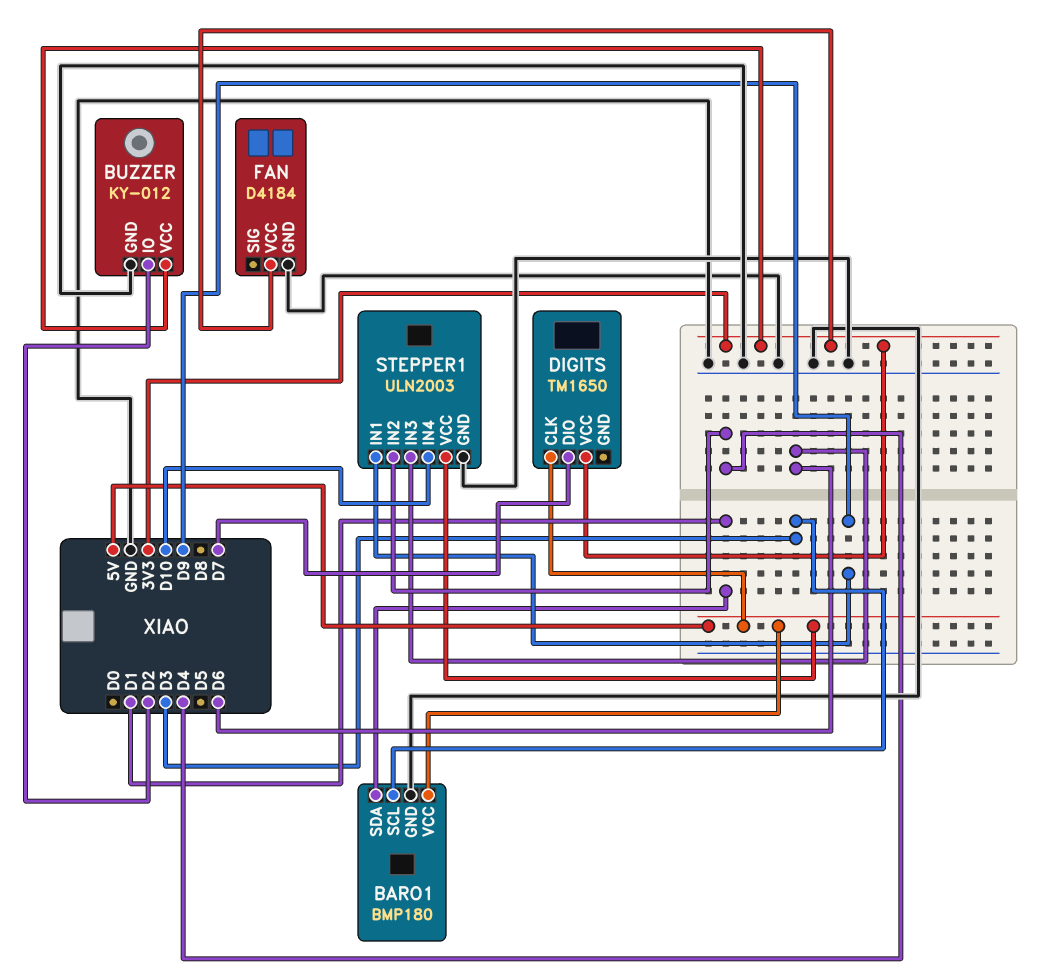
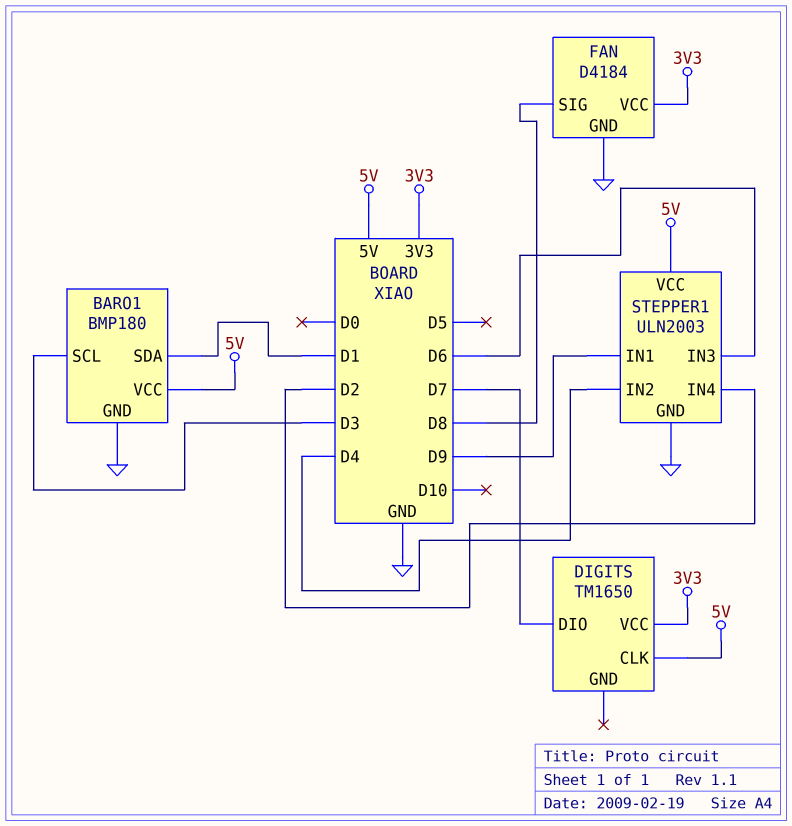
BUZZER: KY-012 -> none
BUZZER pin GND: GND -> none
BUZZER pin IO: D2 -> none
BUZZER pin VCC: 3V3 -> none
FAN pin SIG: none -> D8
STEPPER1 pin IN4: D10 -> D2

